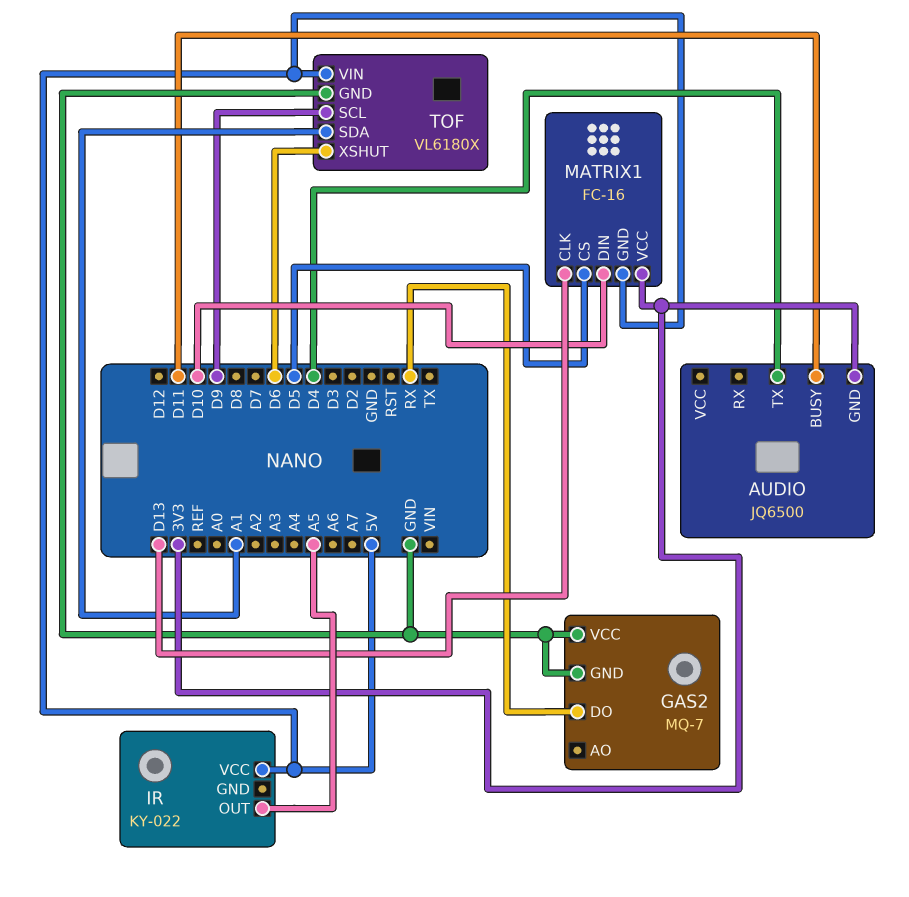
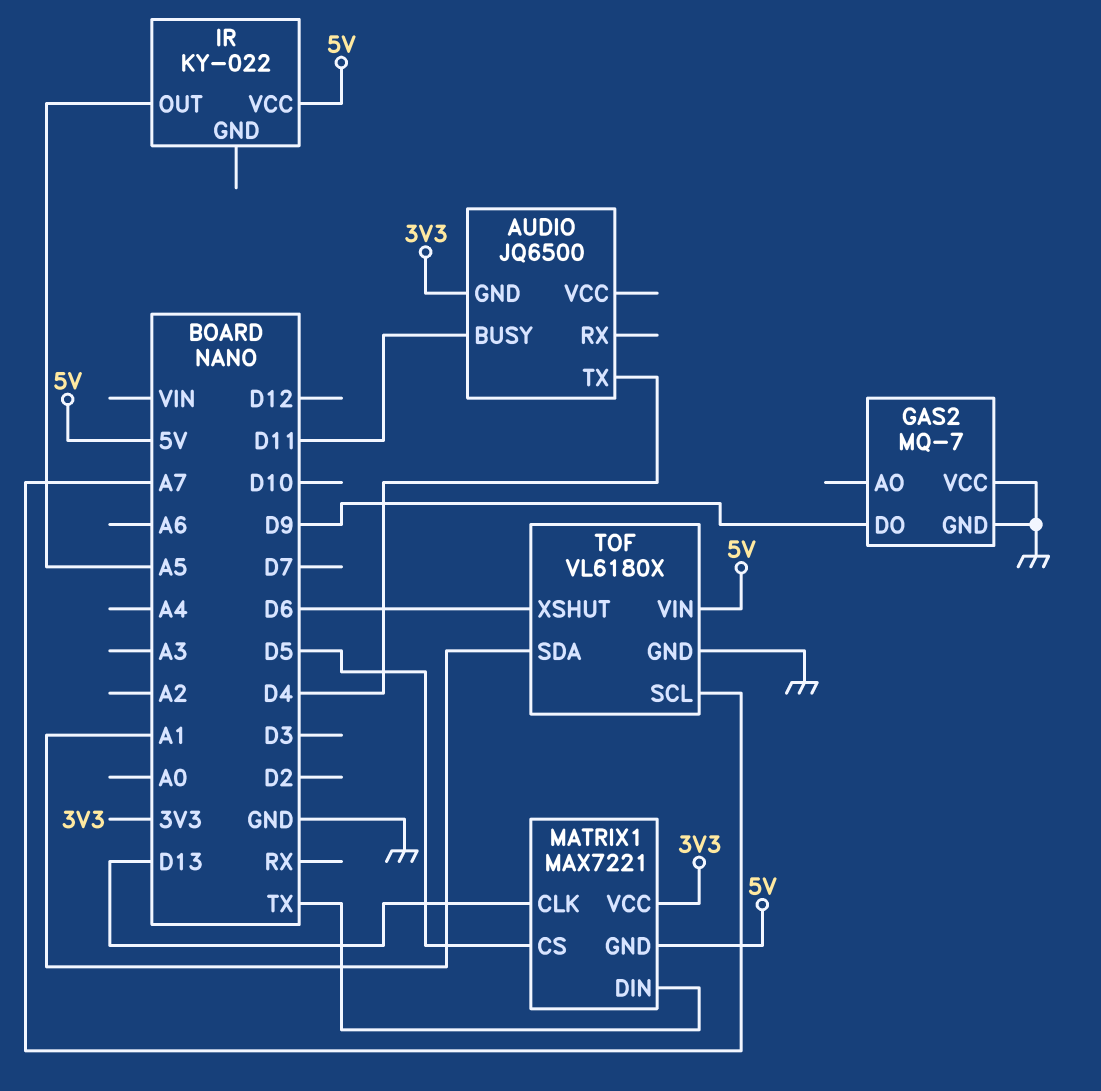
GAS2 pin DO: RX -> D9
MATRIX1: FC-16 -> MAX7221
MATRIX1 pin DIN: D10 -> TX
TOF pin SCL: D9 -> A7

